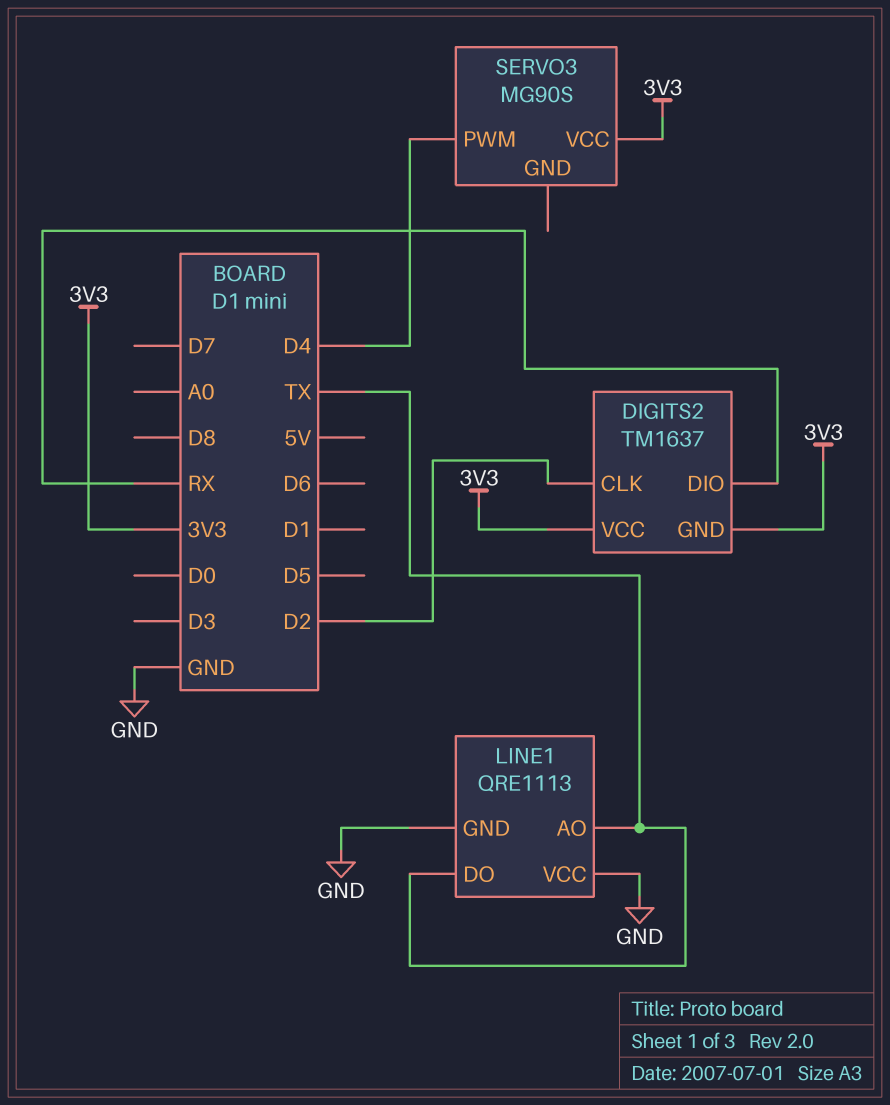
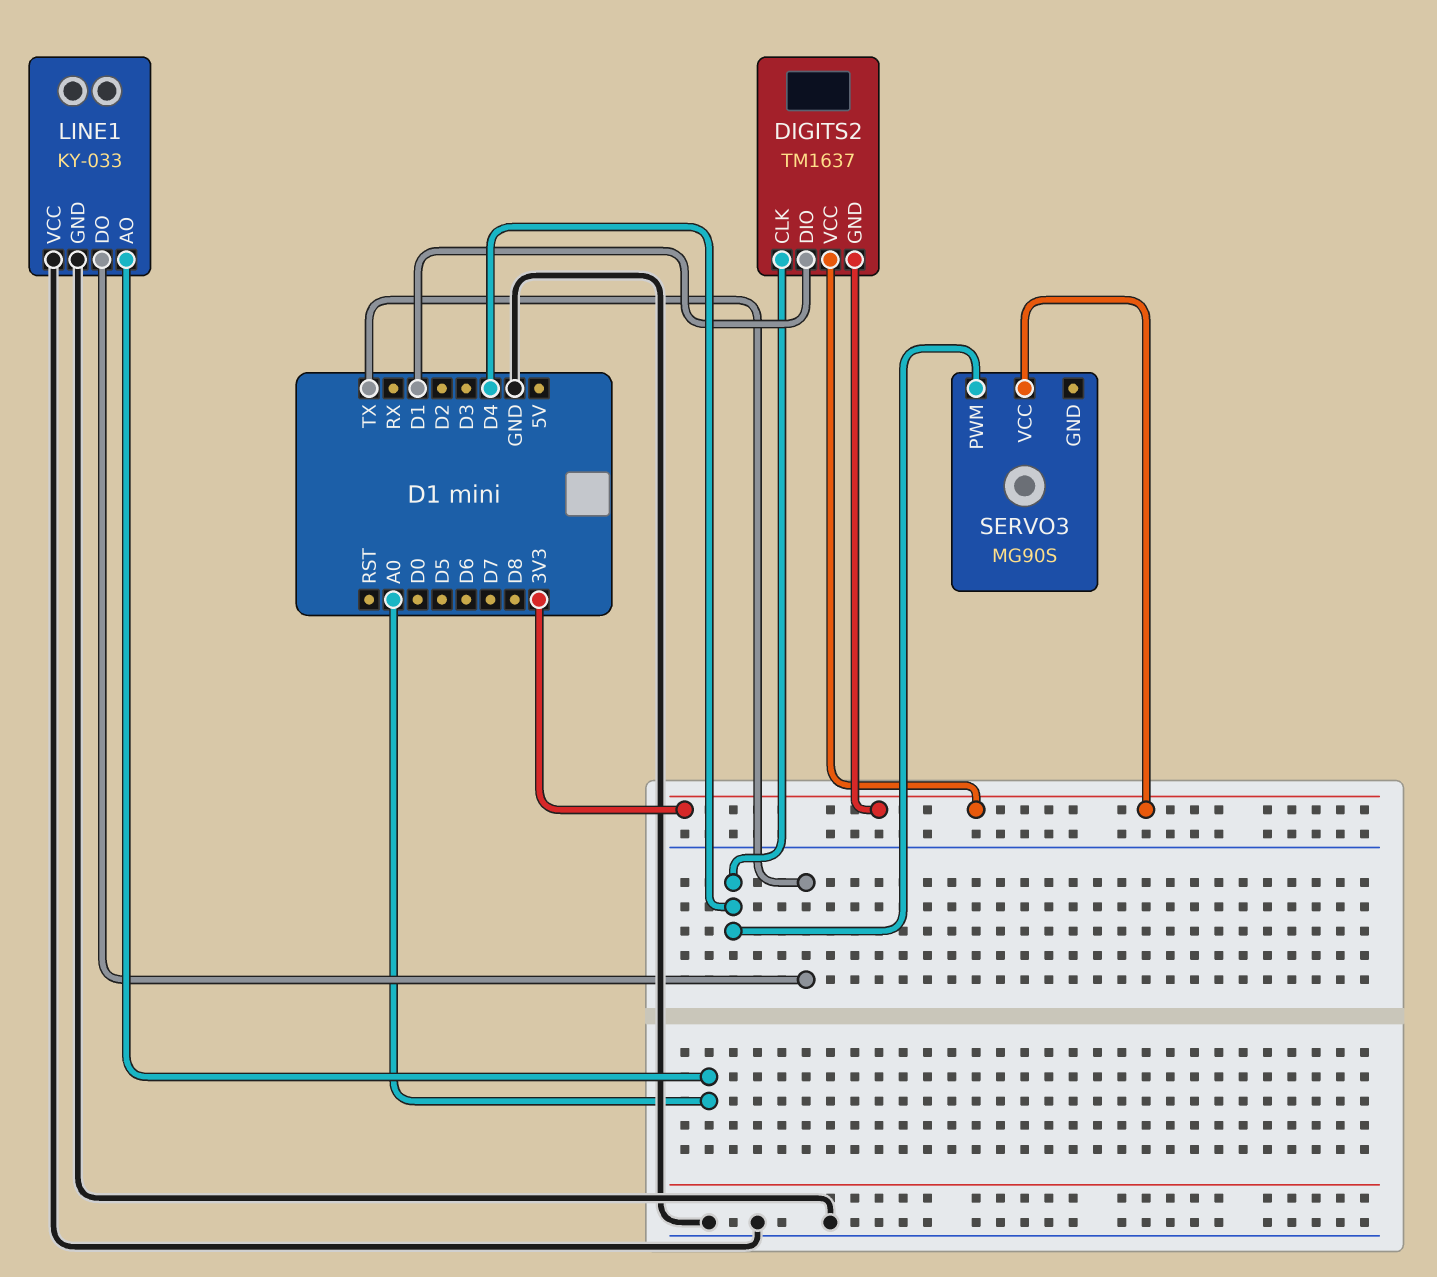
DIGITS2 pin CLK: D2 -> D4
DIGITS2 pin DIO: RX -> D1
LINE1: QRE1113 -> KY-033
LINE1 pin AO: TX -> A0

